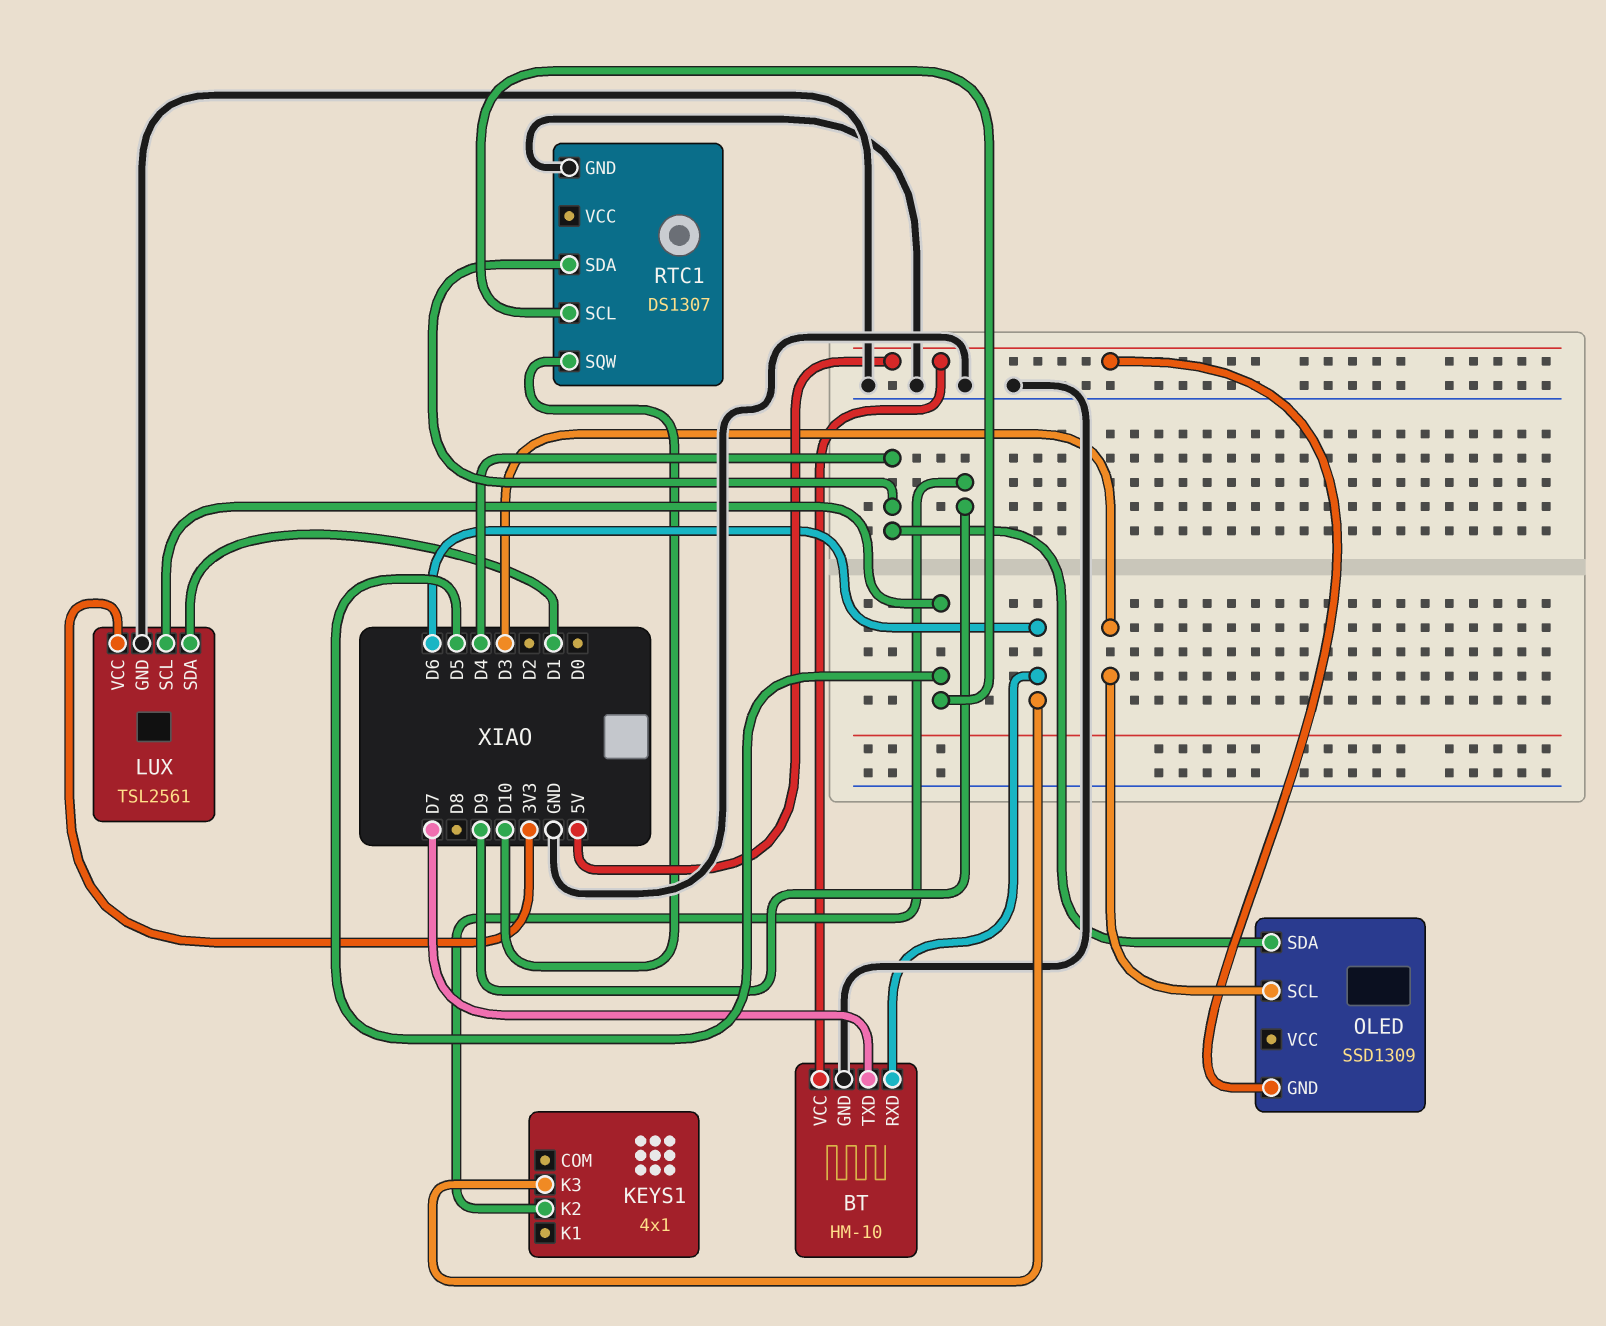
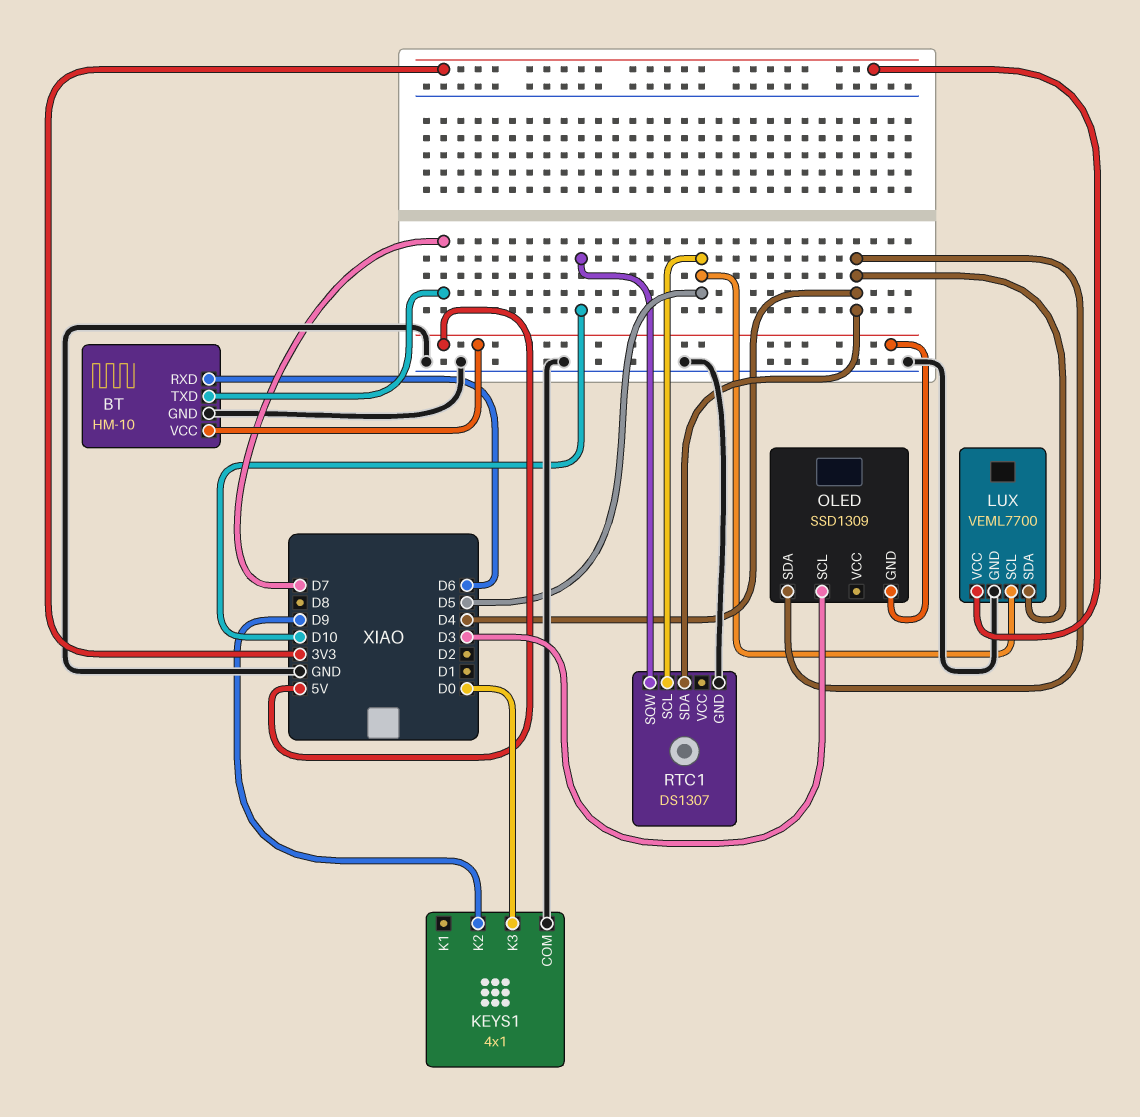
KEYS1 pin COM: none -> GND
KEYS1 pin K3: D6 -> D0
LUX: TSL2561 -> VEML7700
LUX pin SDA: D1 -> D4

